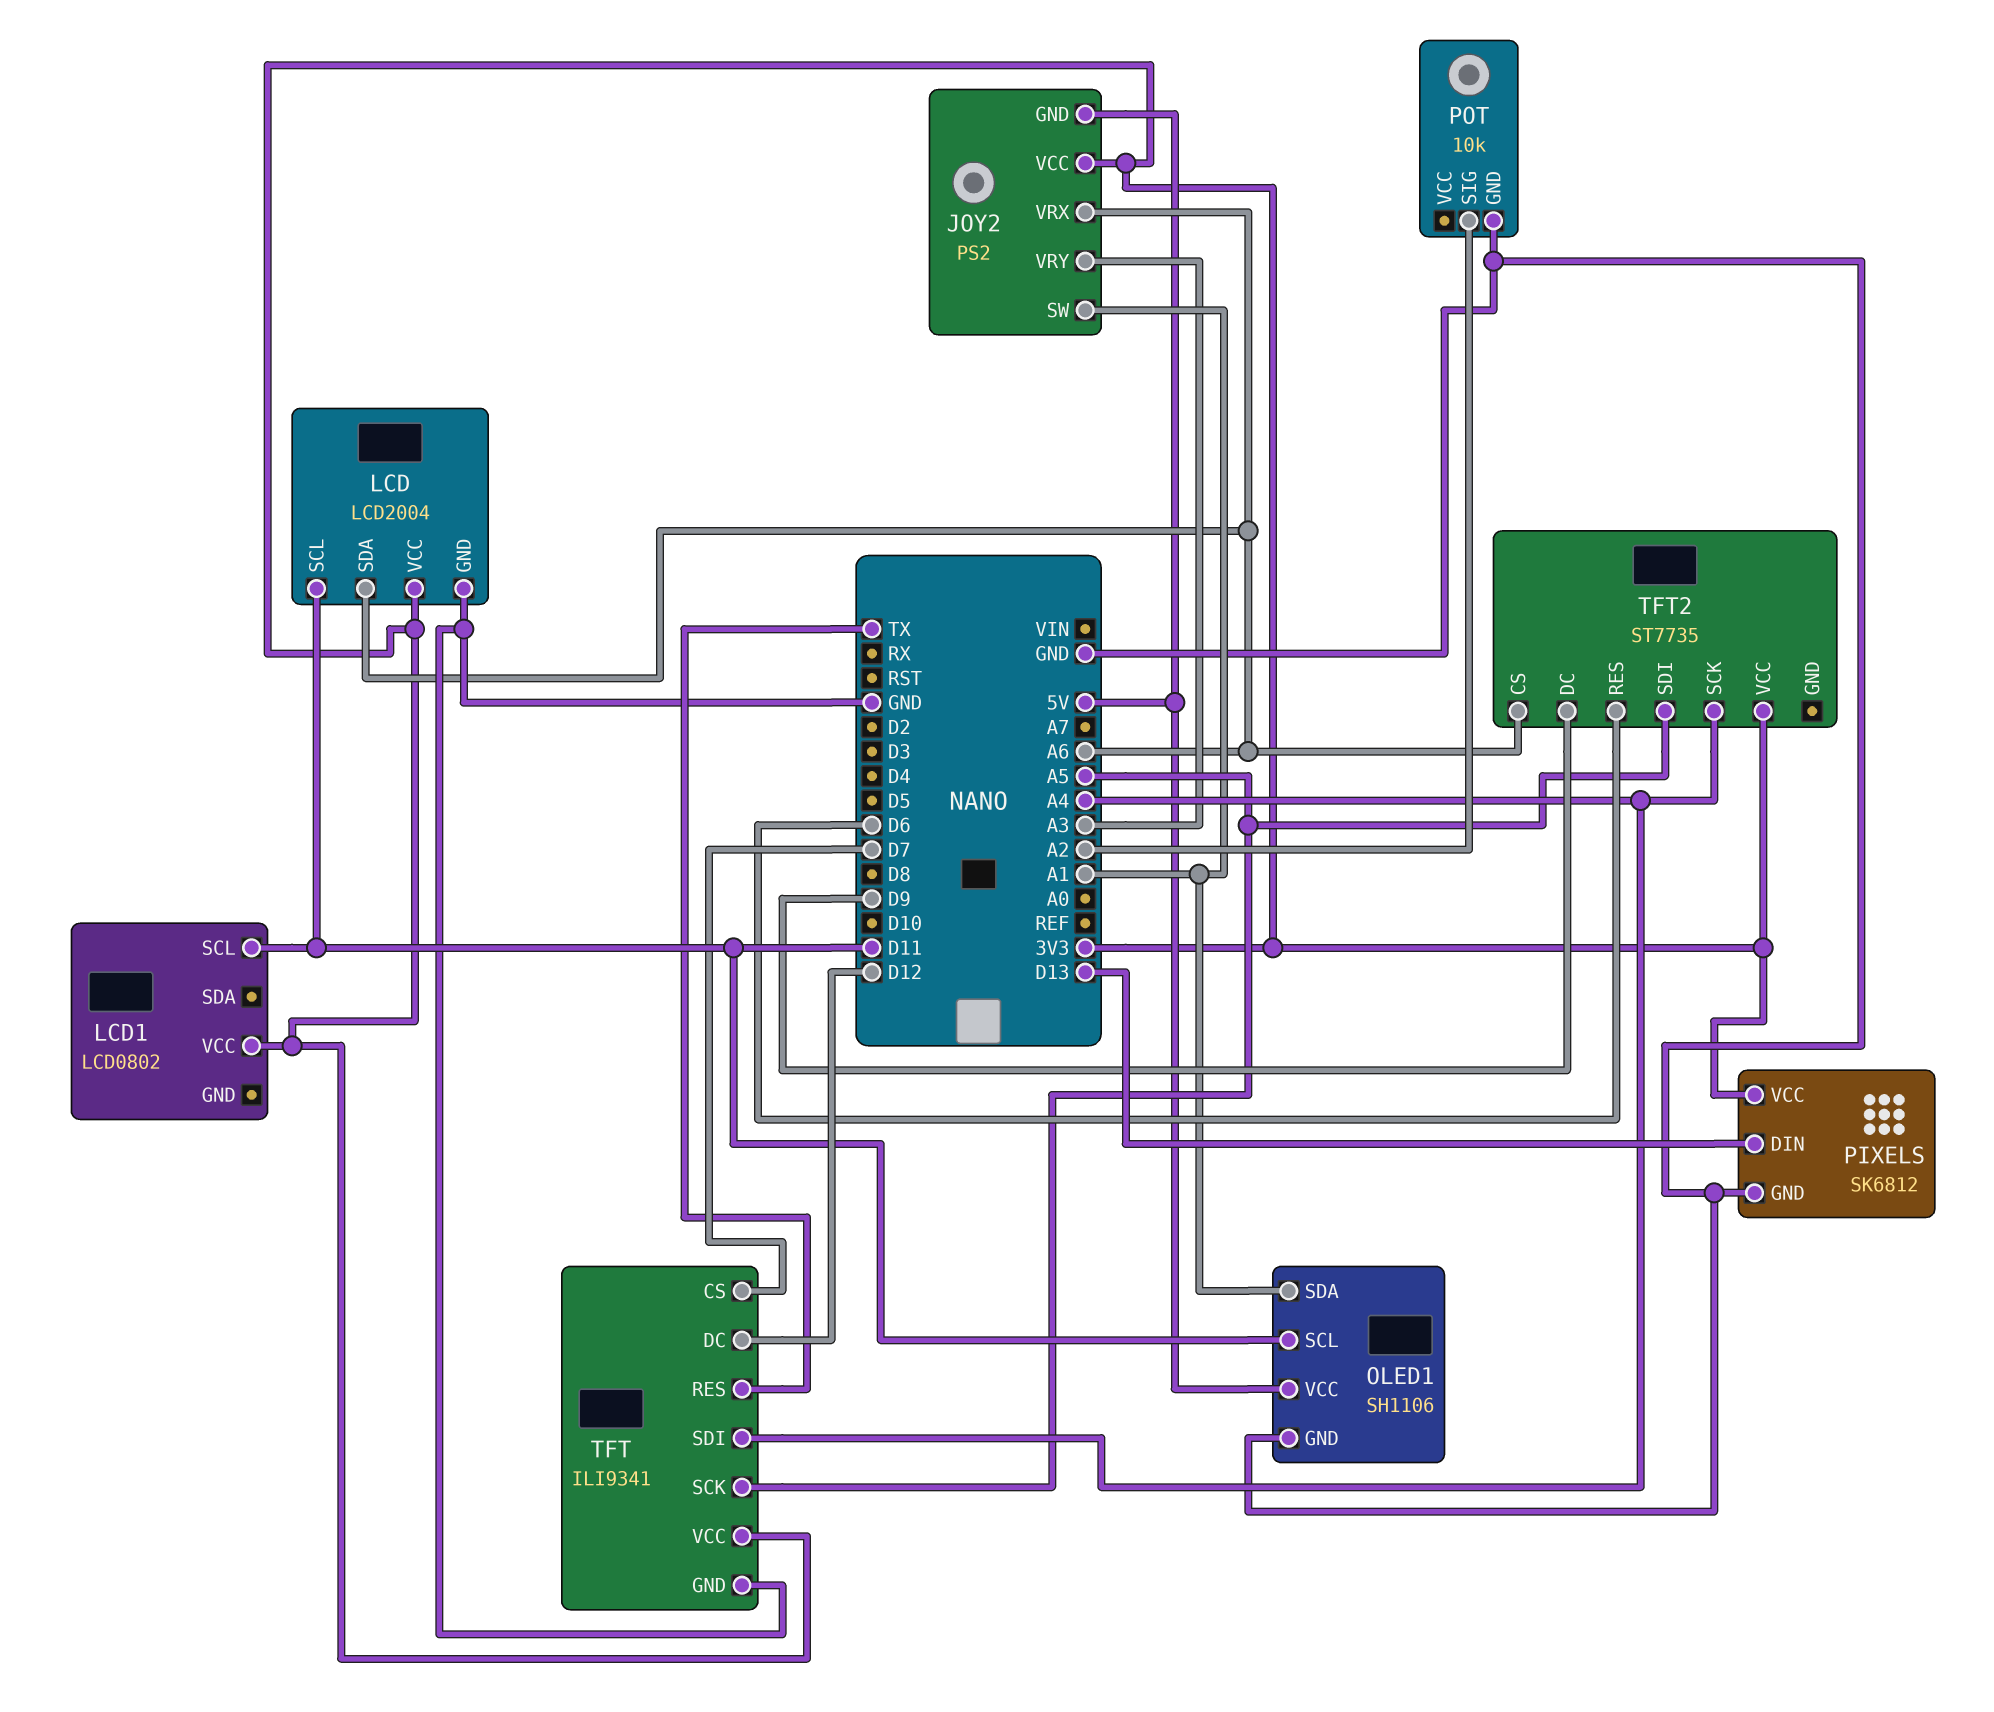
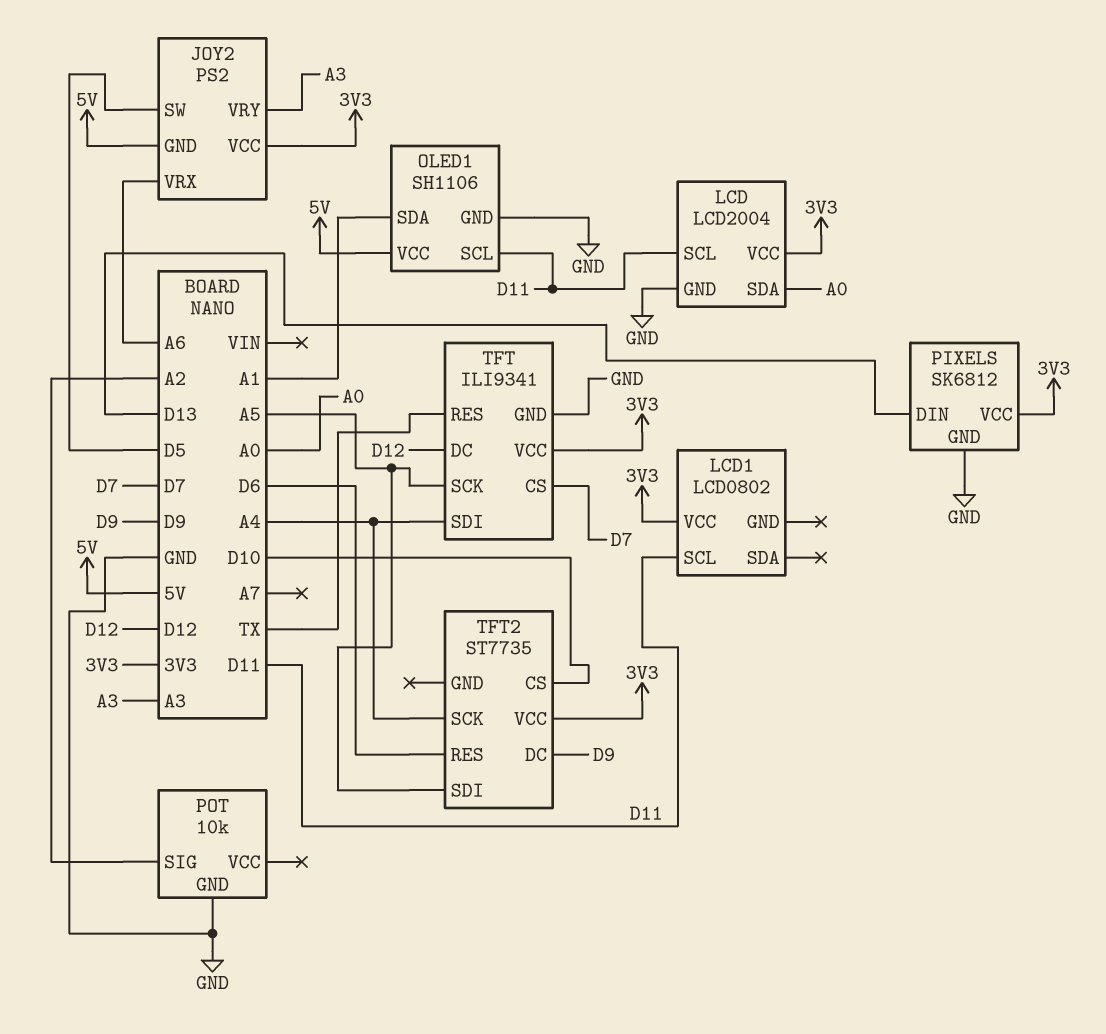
JOY2 pin SW: A1 -> D5
LCD pin SDA: A6 -> A0
TFT2 pin CS: A6 -> D10

